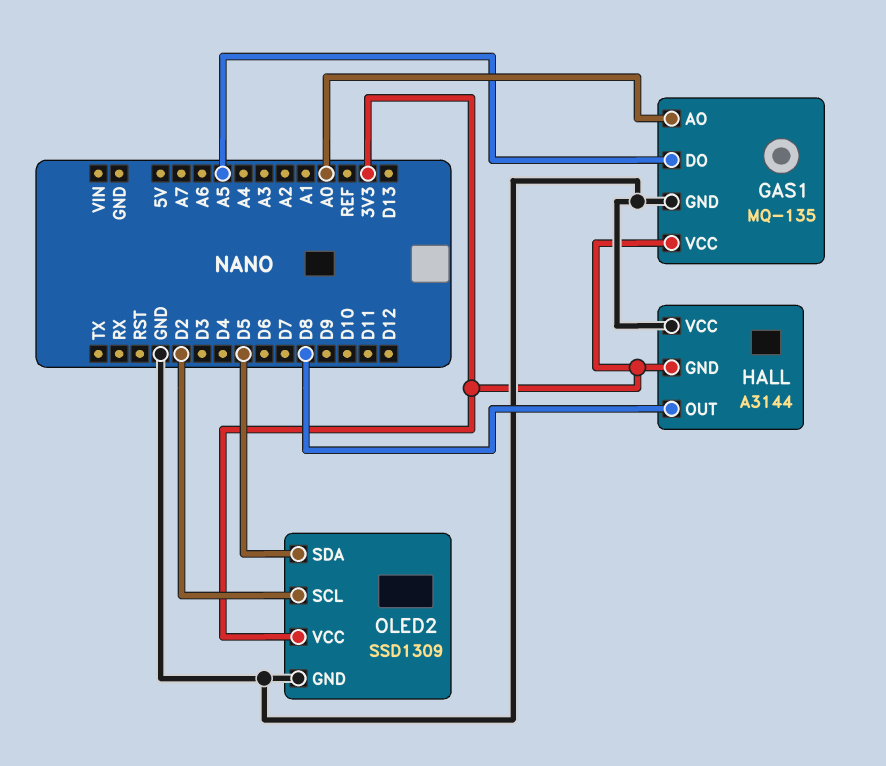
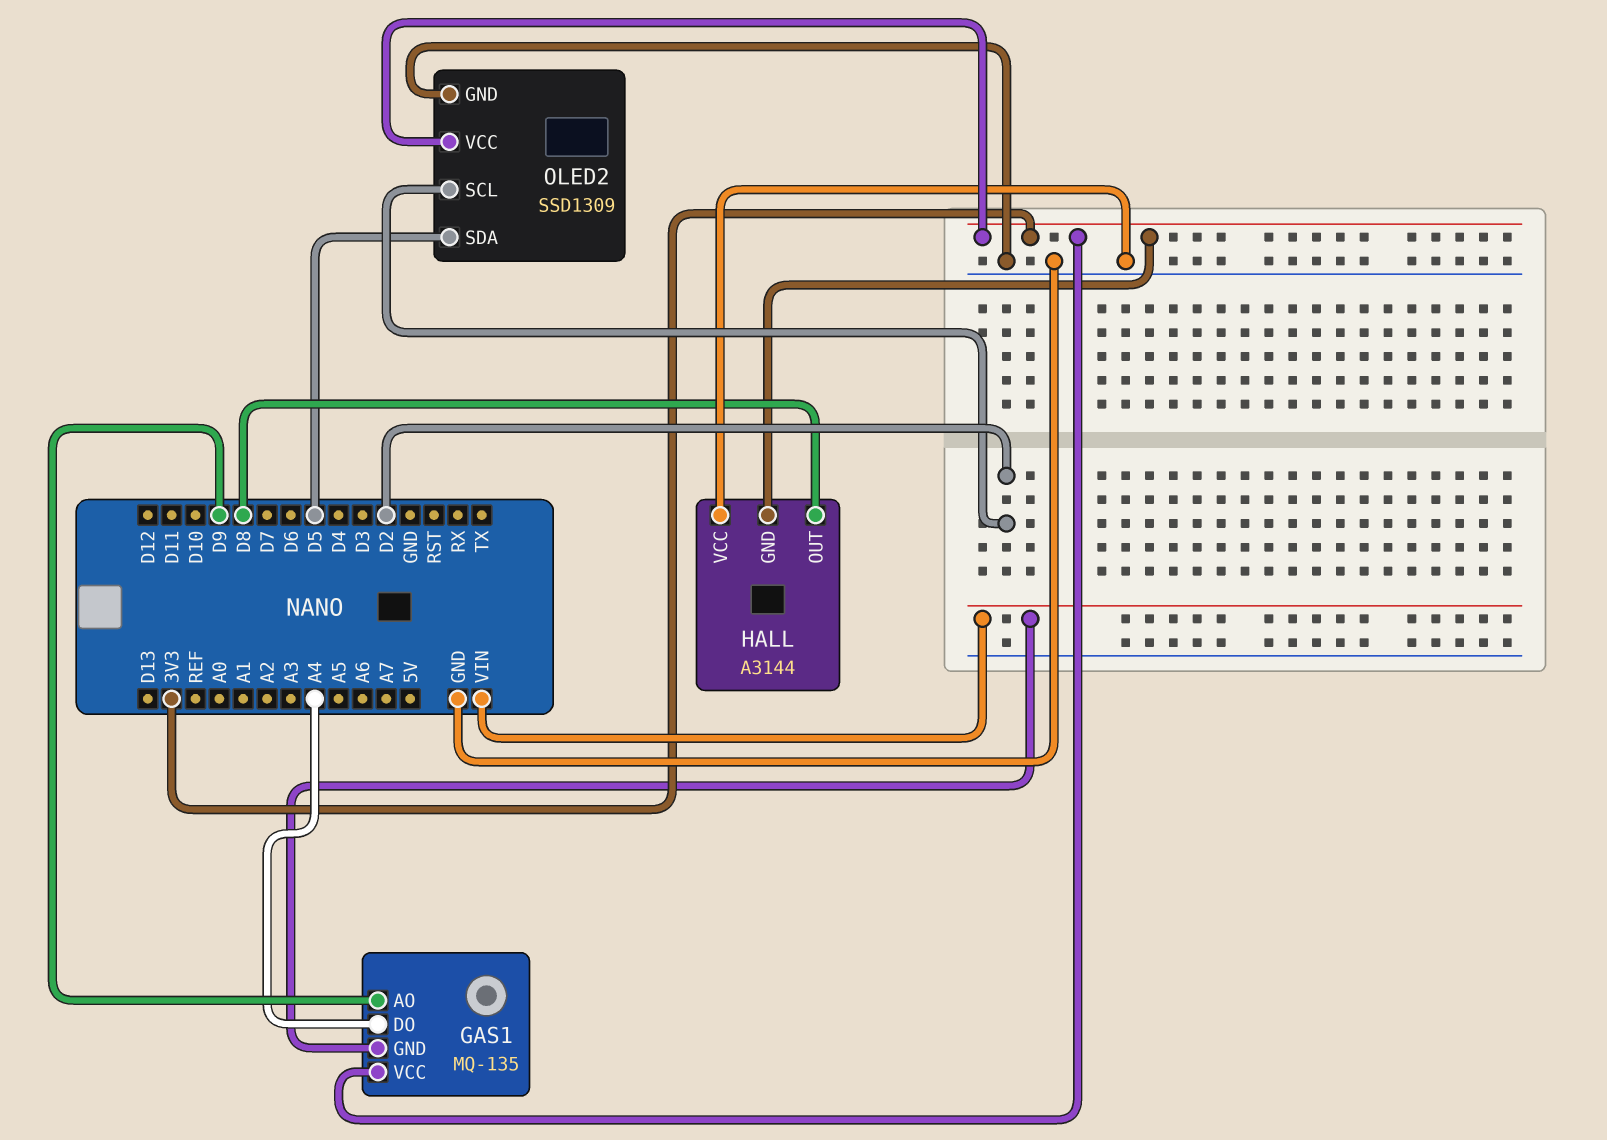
GAS1 pin AO: A0 -> D9
GAS1 pin DO: A5 -> A4
GAS1 pin GND: GND -> VIN

